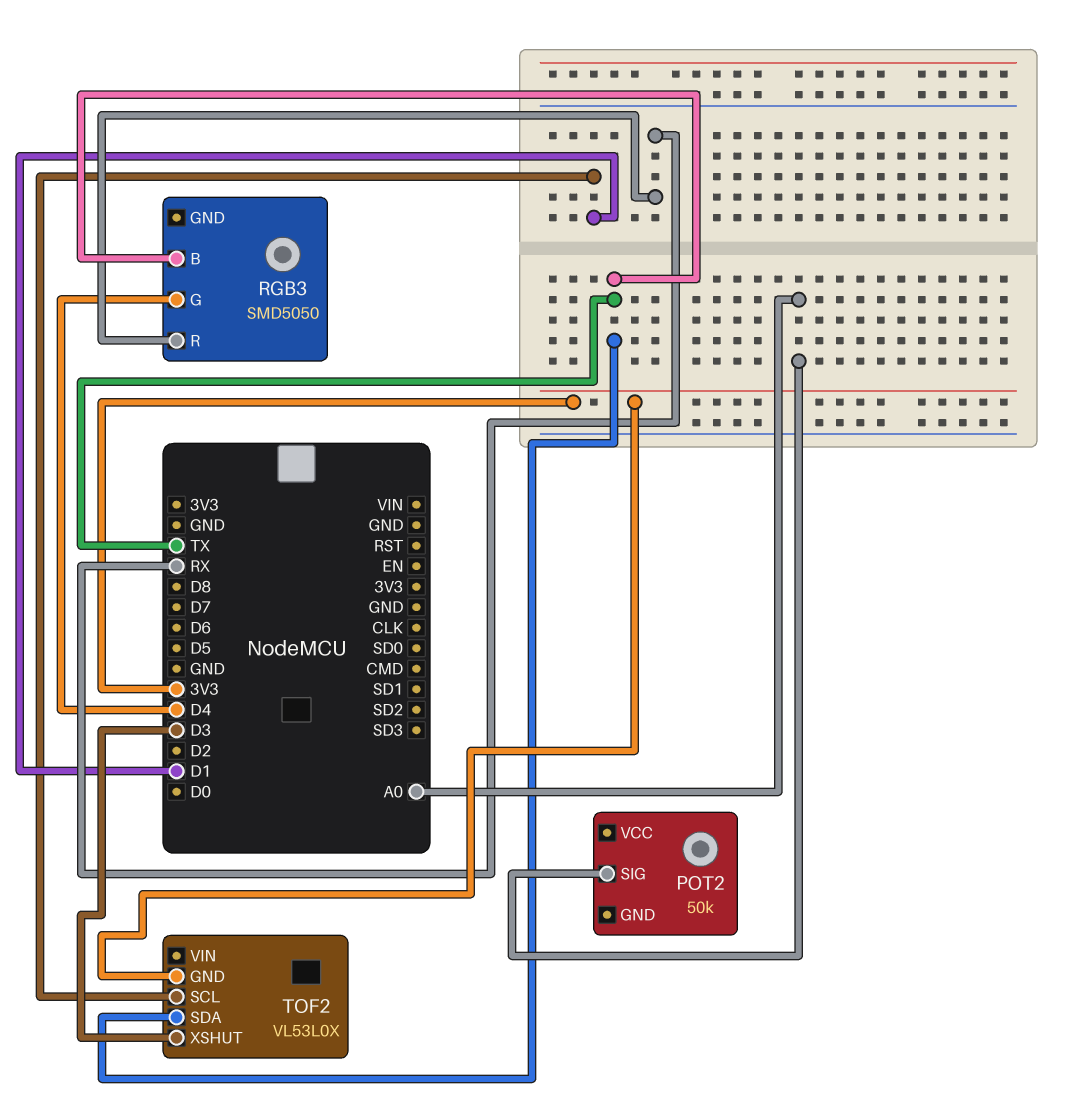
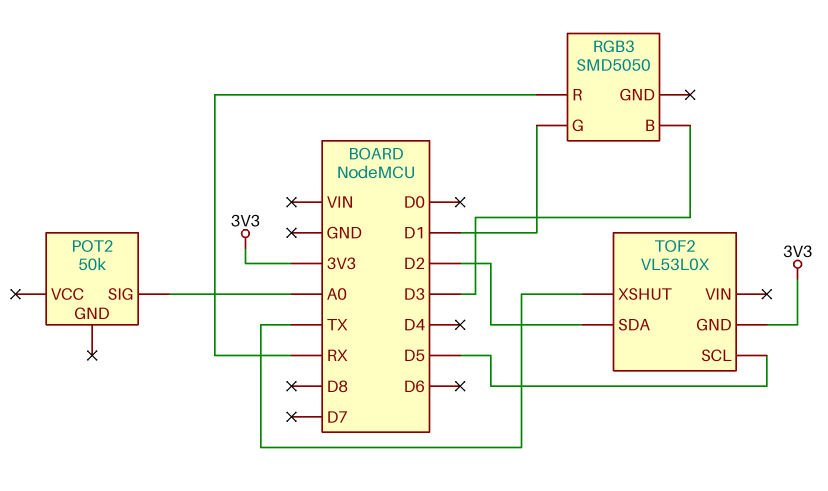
RGB3 pin B: TX -> D3
RGB3 pin G: D4 -> D1
TOF2 pin SCL: D1 -> D5
TOF2 pin SDA: TX -> D2
TOF2 pin XSHUT: D3 -> TX

